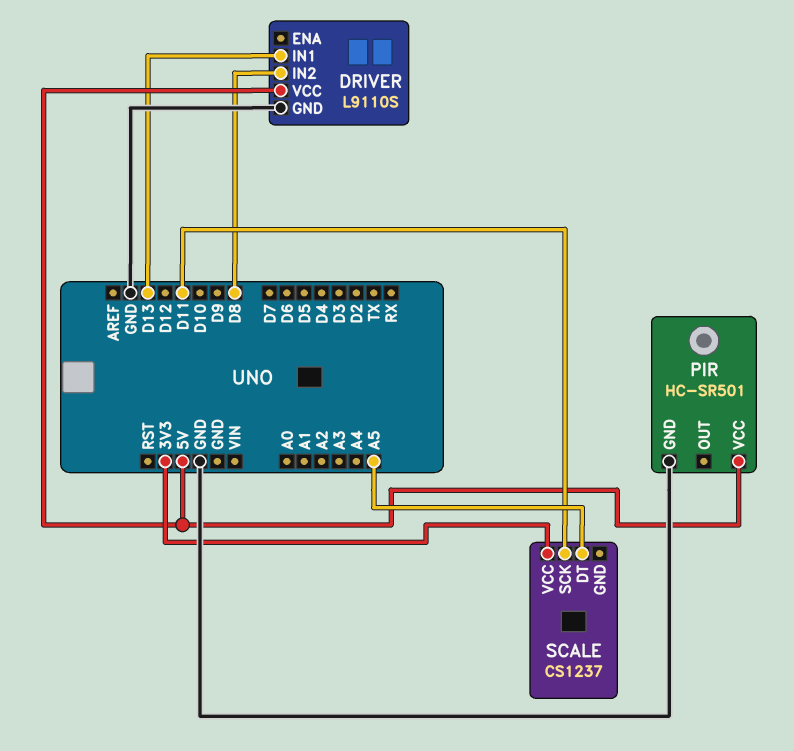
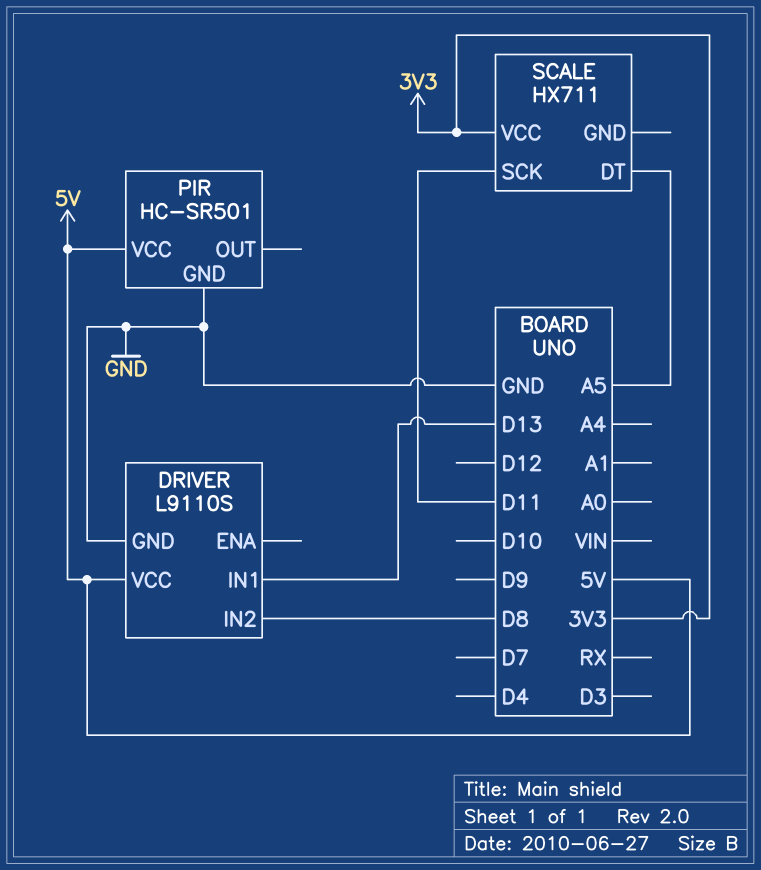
SCALE: CS1237 -> HX711

